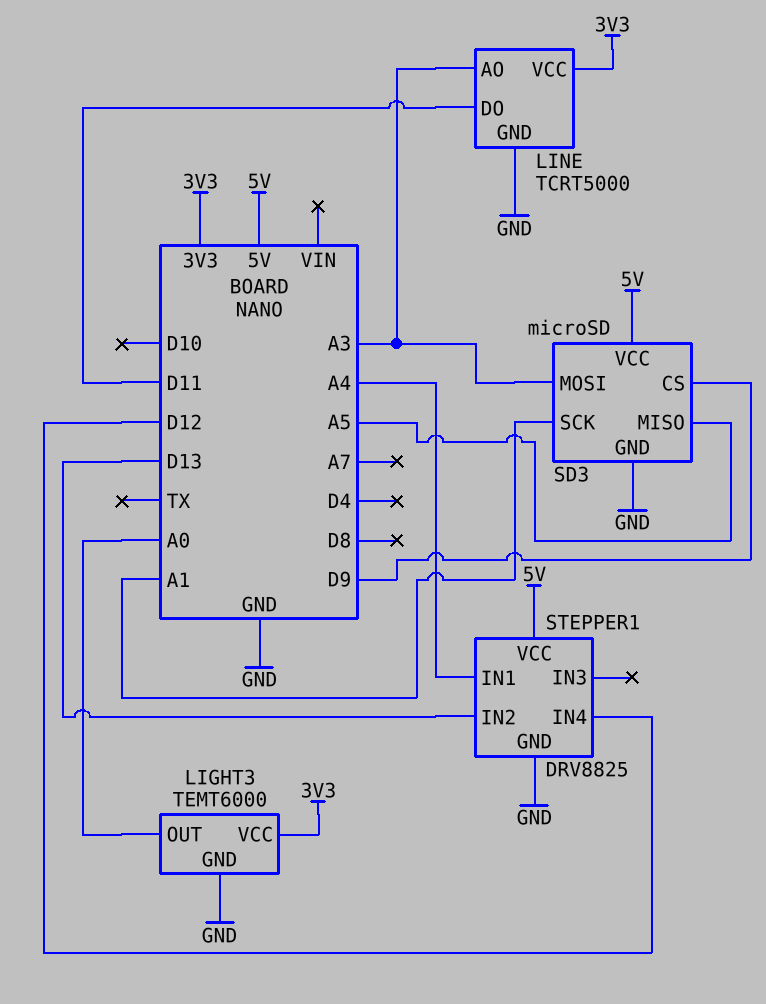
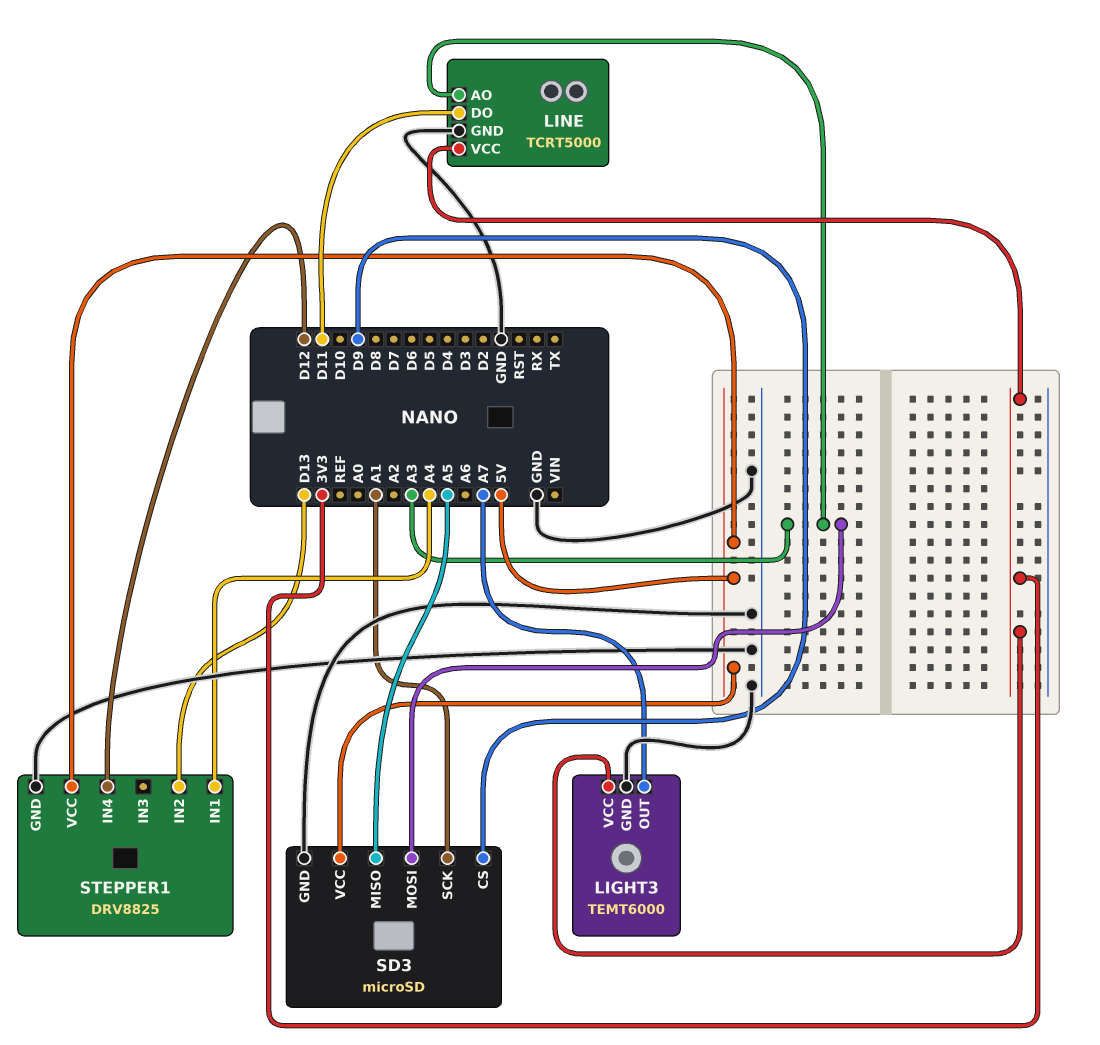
LIGHT3 pin OUT: A0 -> A7

